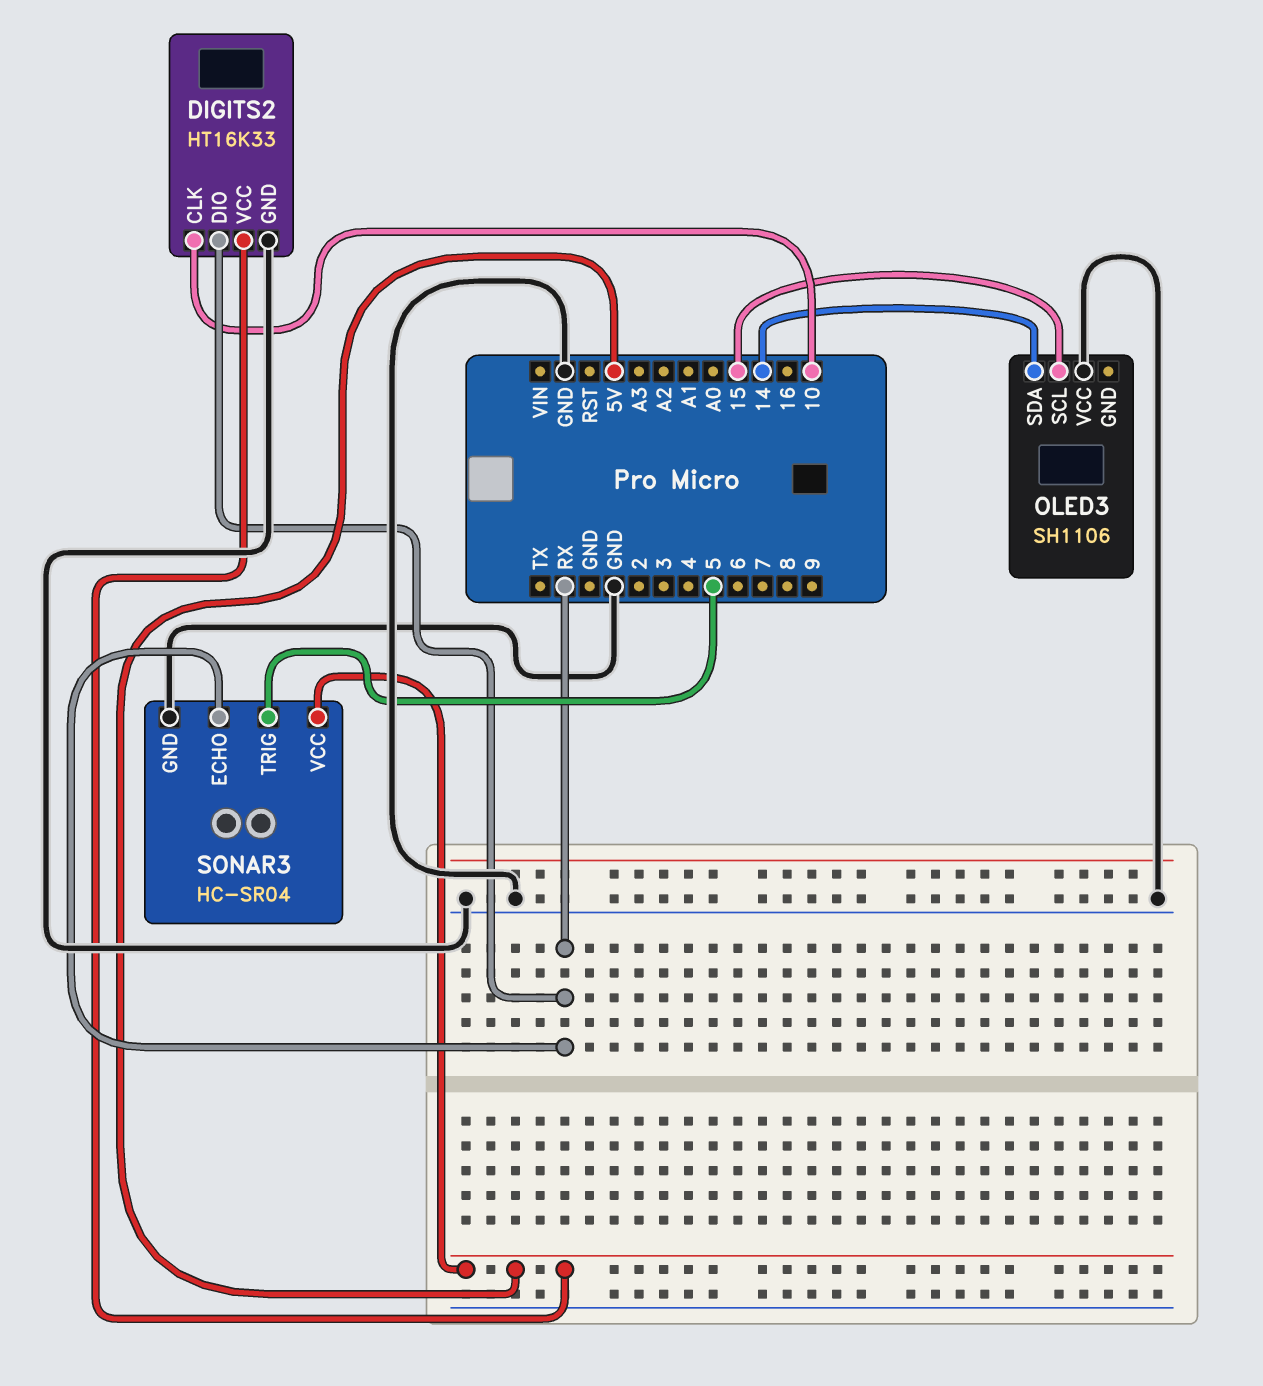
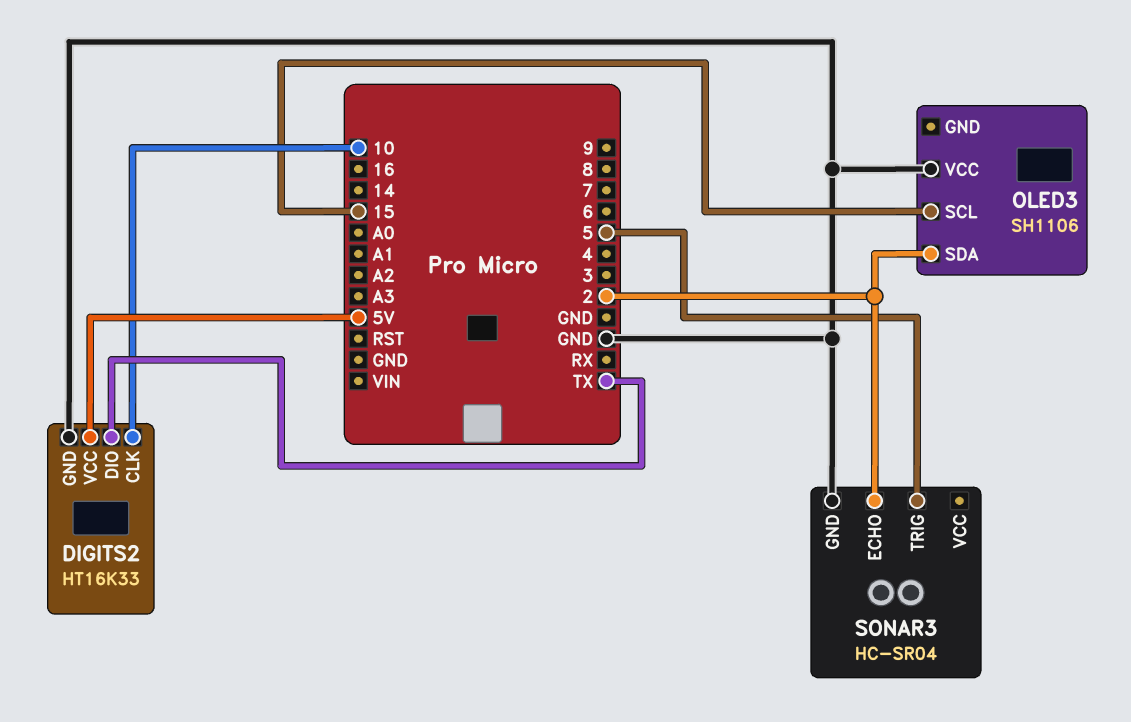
DIGITS2 pin DIO: RX -> TX
OLED3 pin SDA: 14 -> 2
SONAR3 pin ECHO: RX -> 2
SONAR3 pin VCC: 5V -> none

